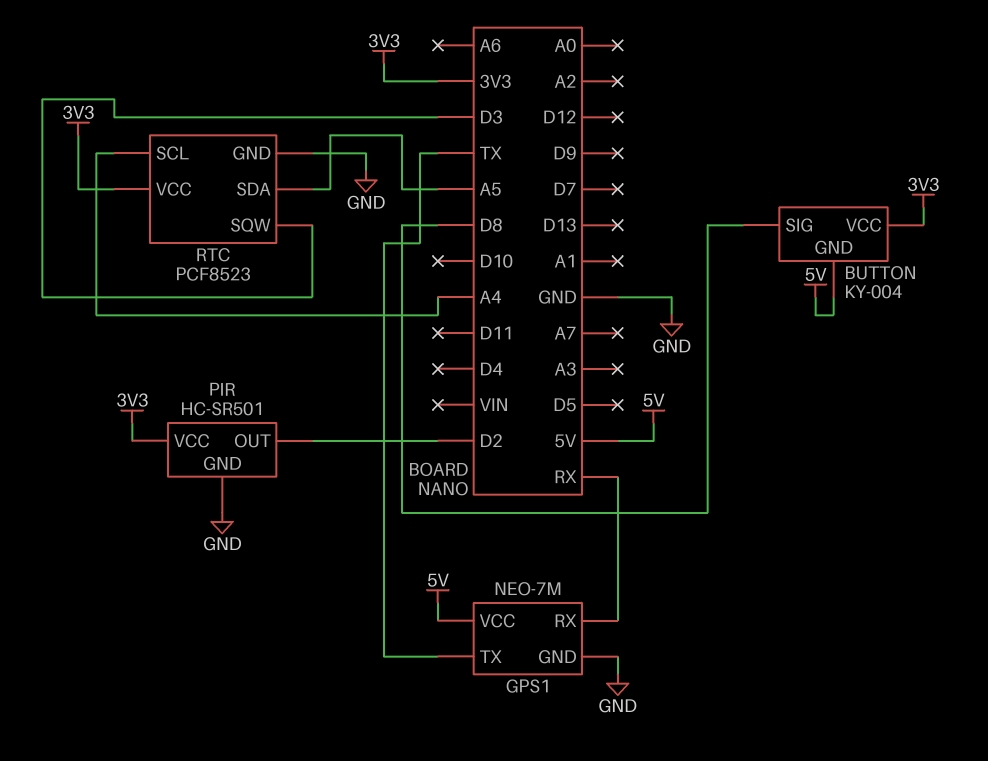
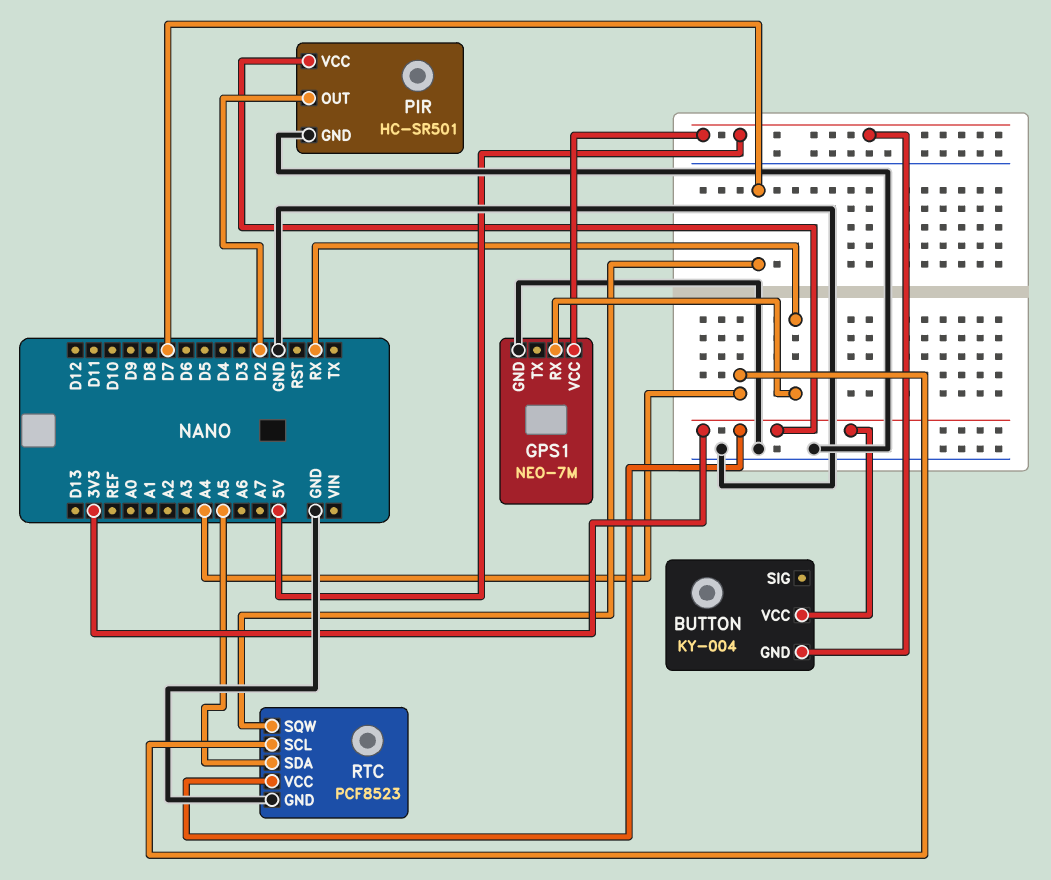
BUTTON pin SIG: D8 -> none
GPS1 pin TX: TX -> none
RTC pin SQW: D3 -> D7

